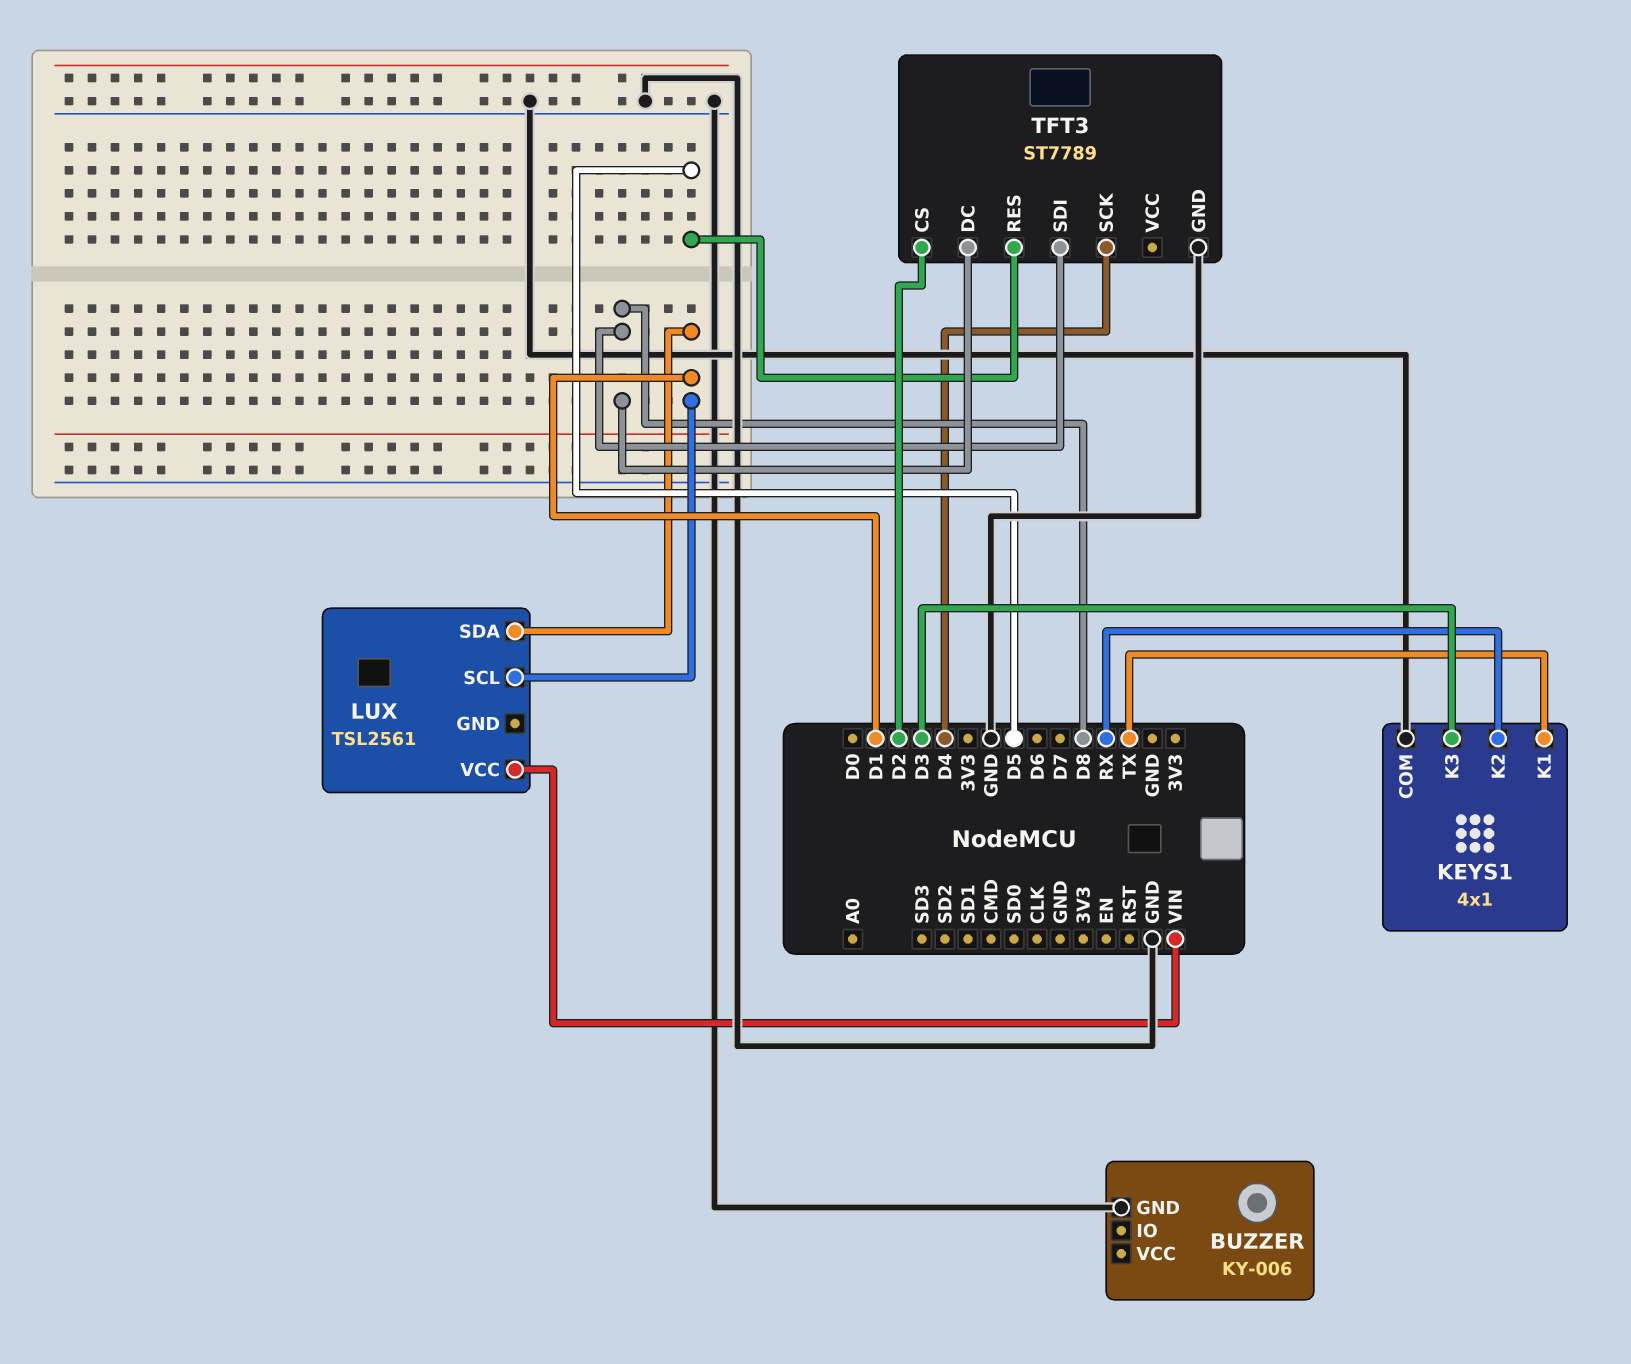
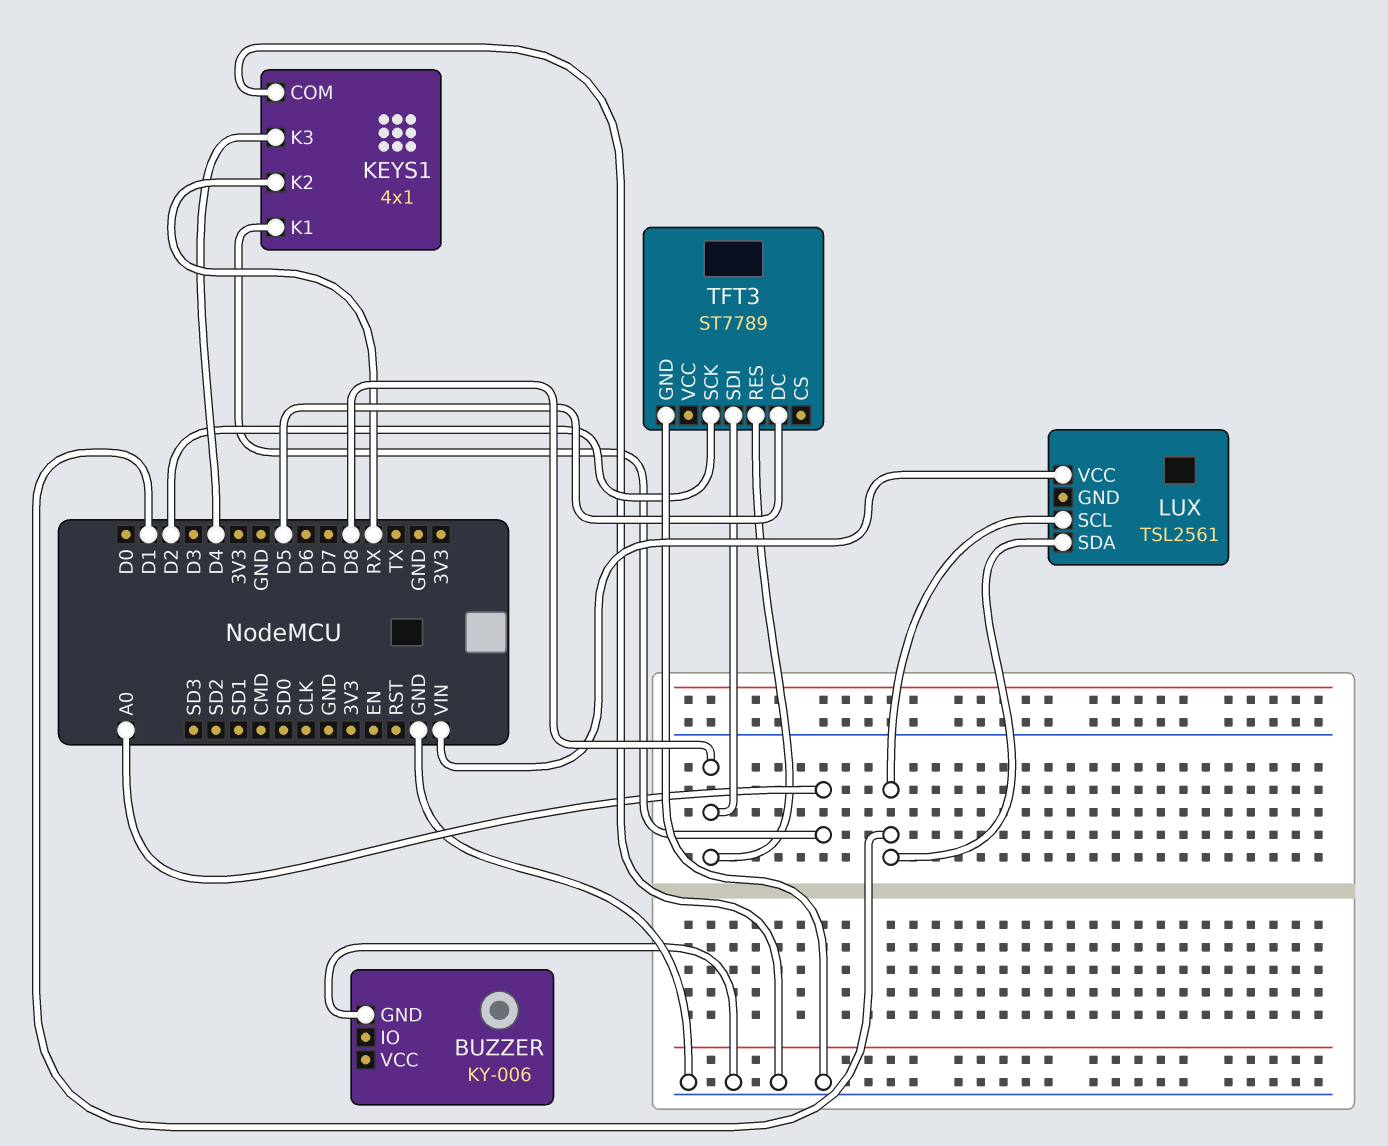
KEYS1 pin K1: TX -> A0
KEYS1 pin K3: D3 -> D4
TFT3 pin CS: D2 -> none
TFT3 pin DC: D8 -> D5
TFT3 pin RES: D5 -> D8
TFT3 pin SCK: D4 -> D2

